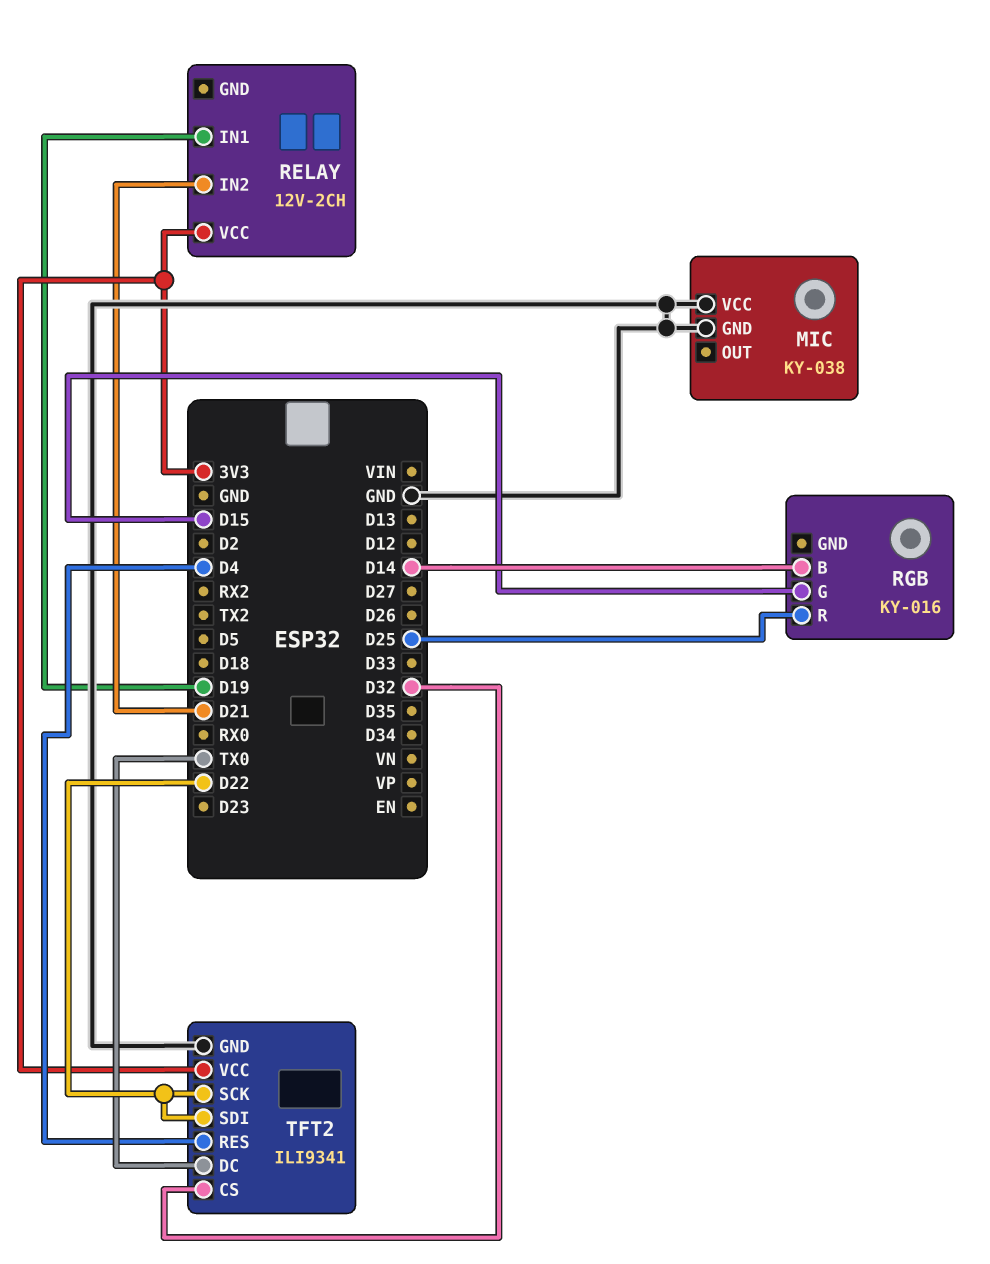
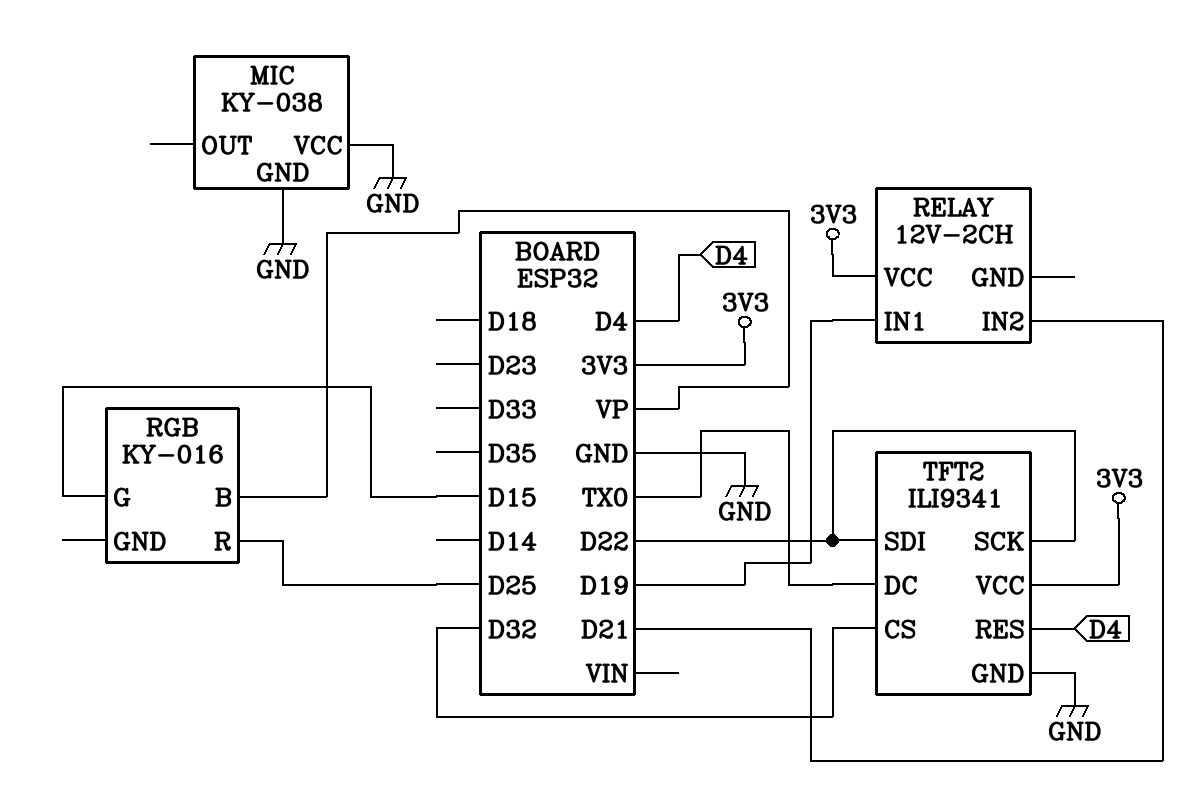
RGB pin B: D14 -> VP

